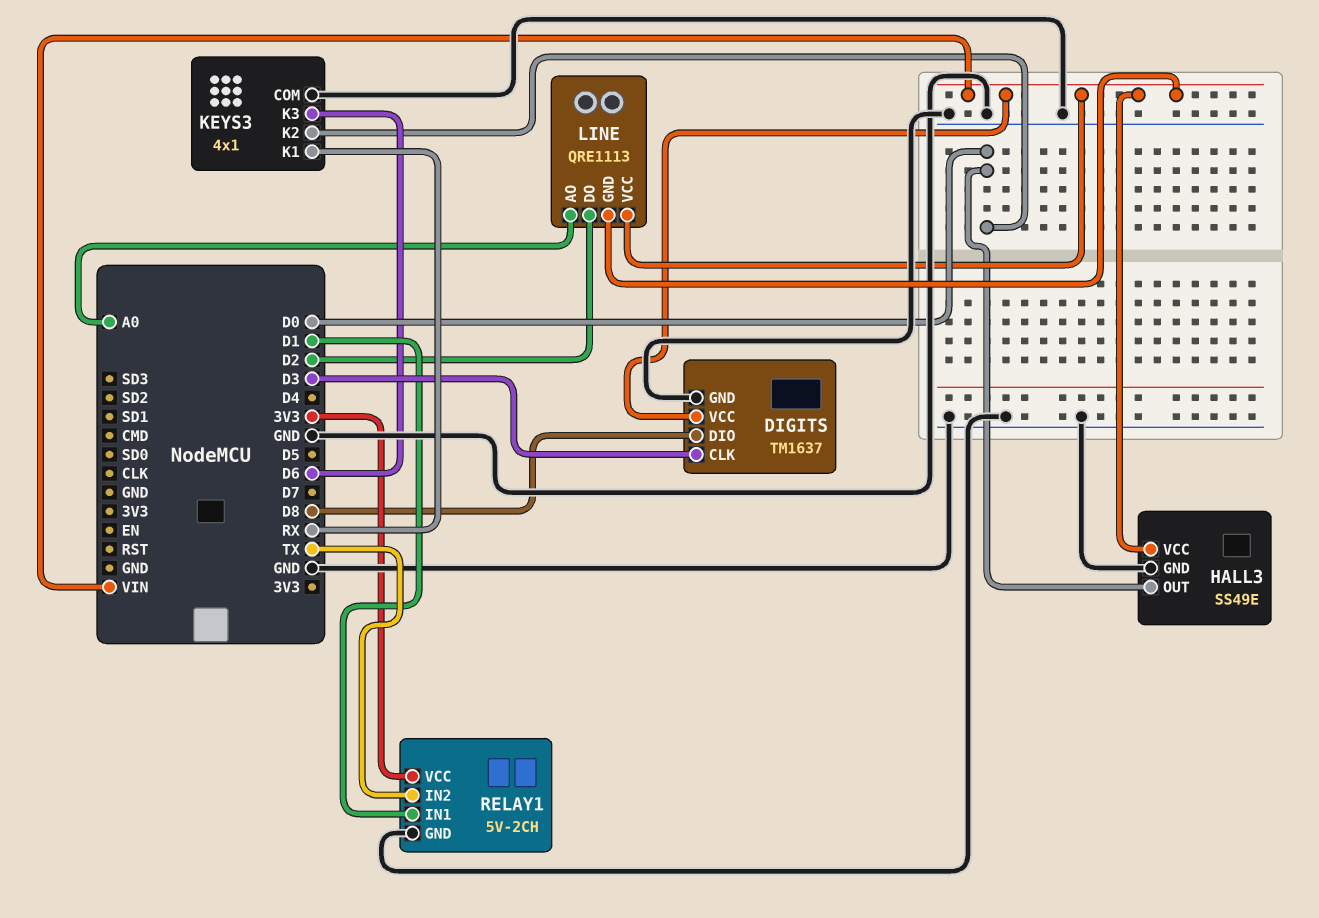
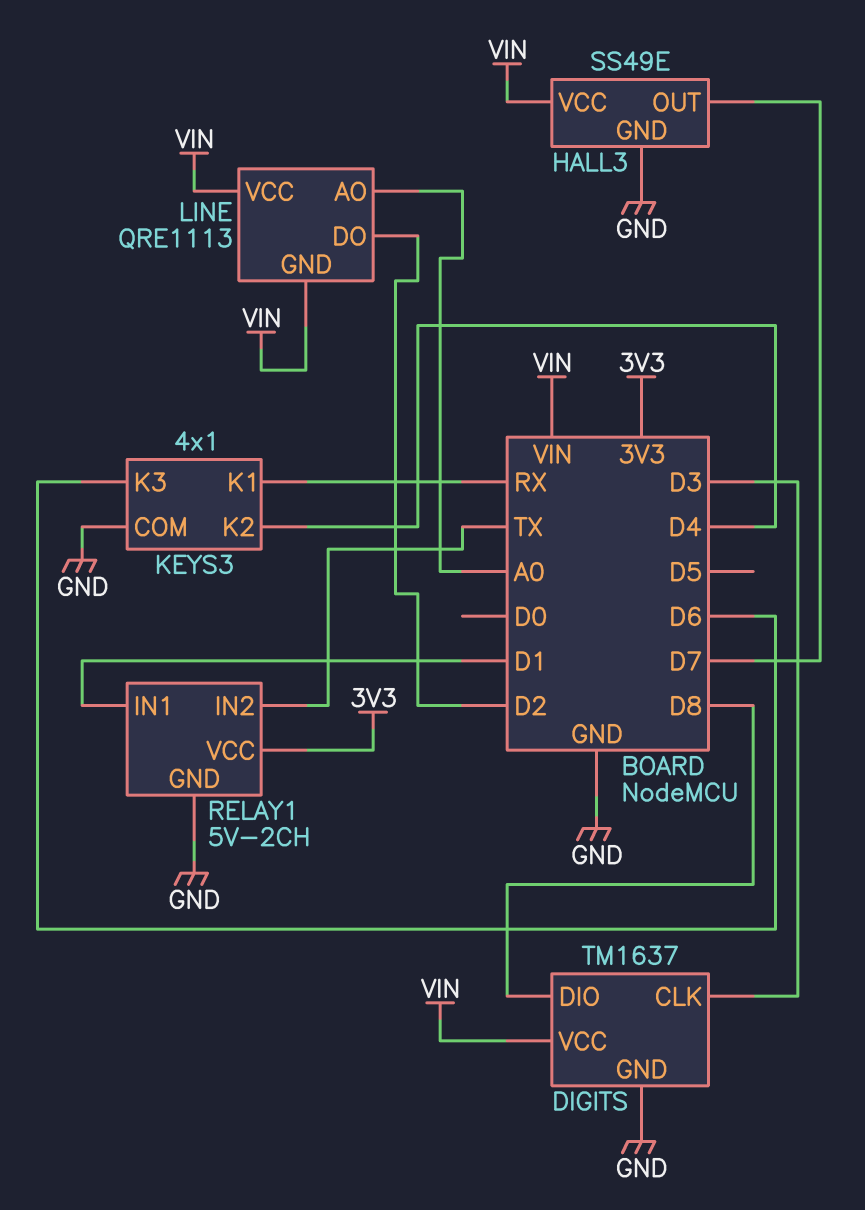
HALL3 pin OUT: D0 -> D7
KEYS3 pin K2: D0 -> D4

